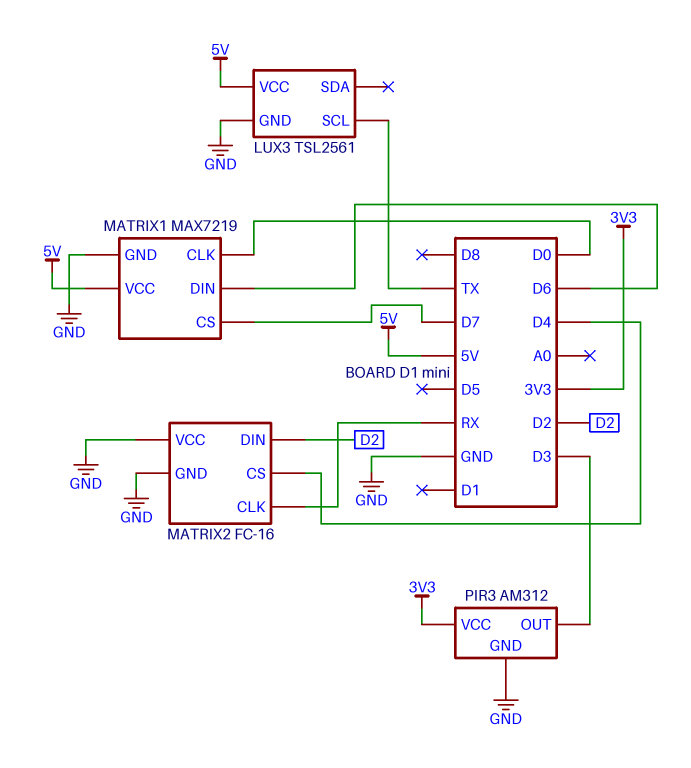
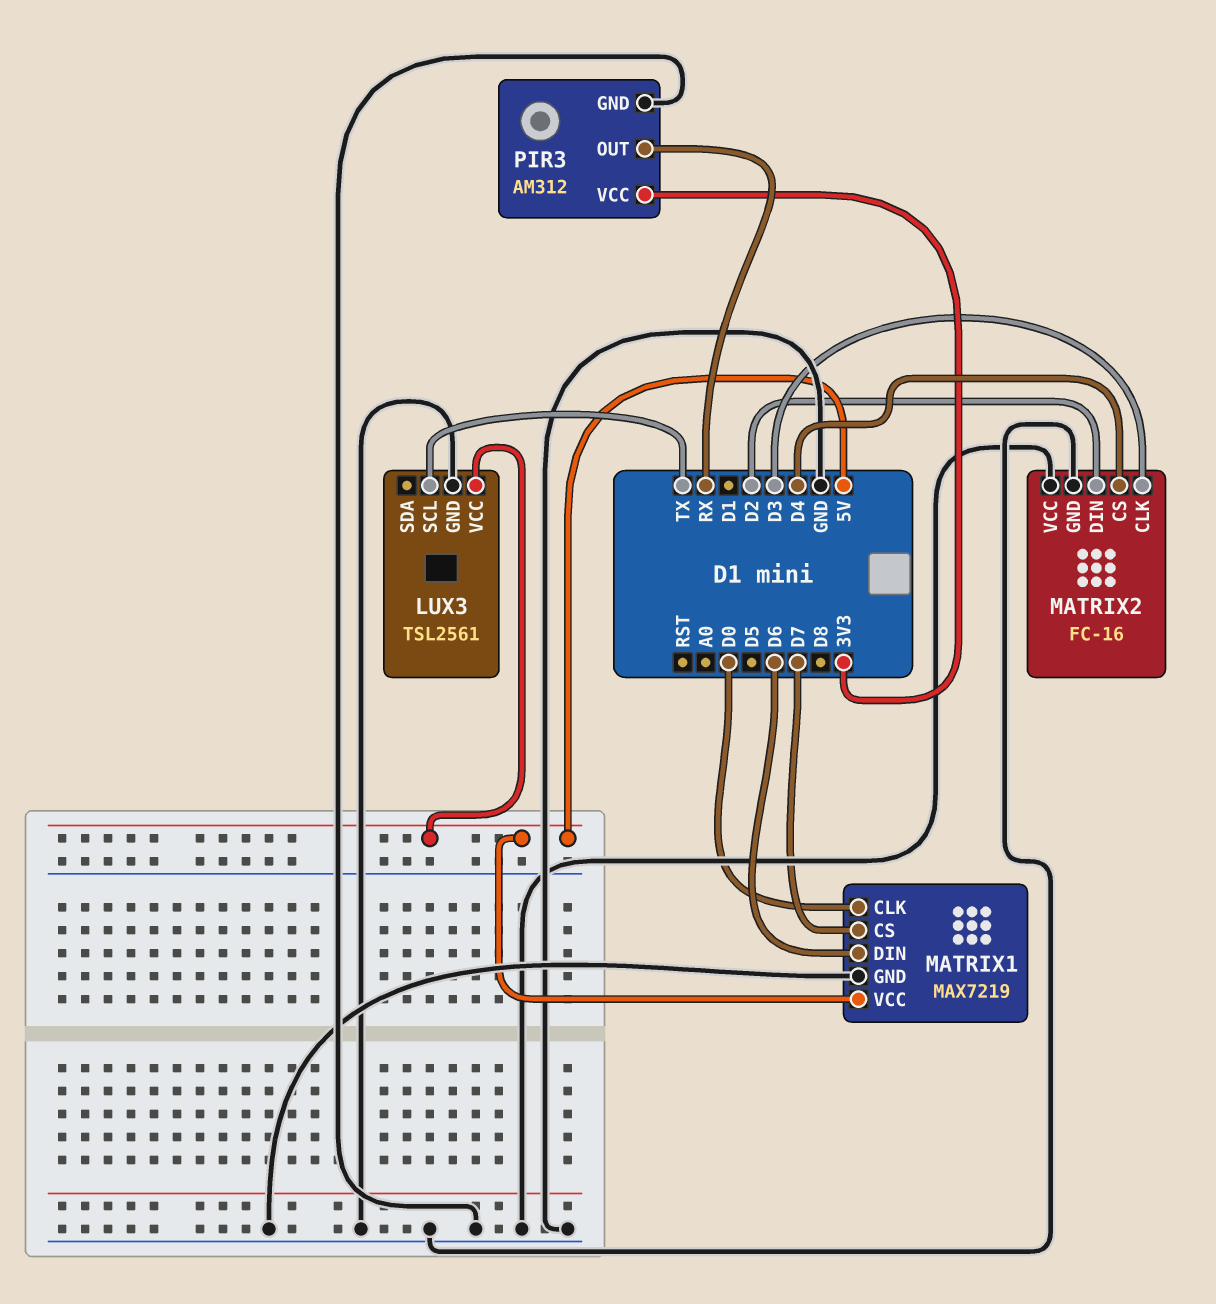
MATRIX2 pin CLK: RX -> D3
PIR3 pin OUT: D3 -> RX

